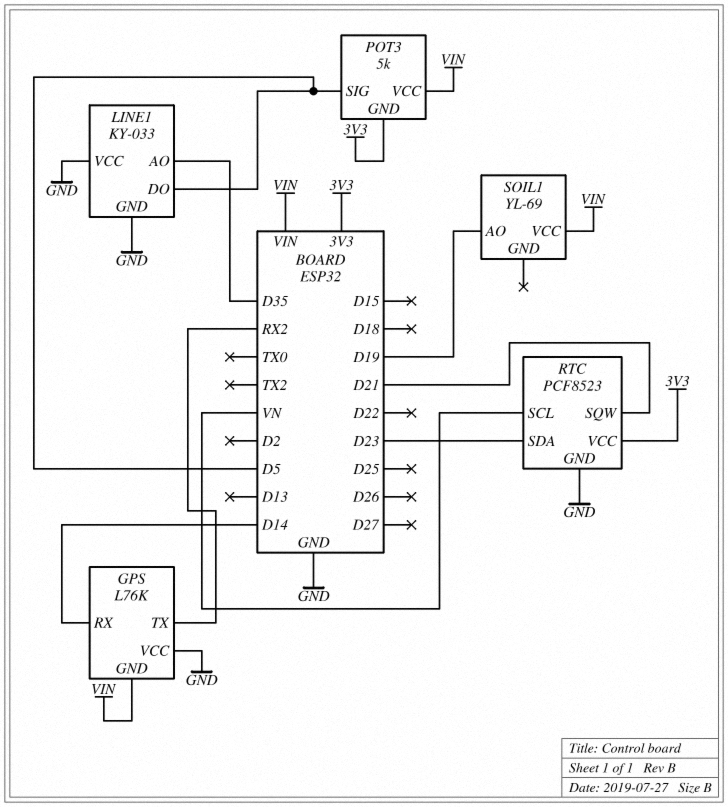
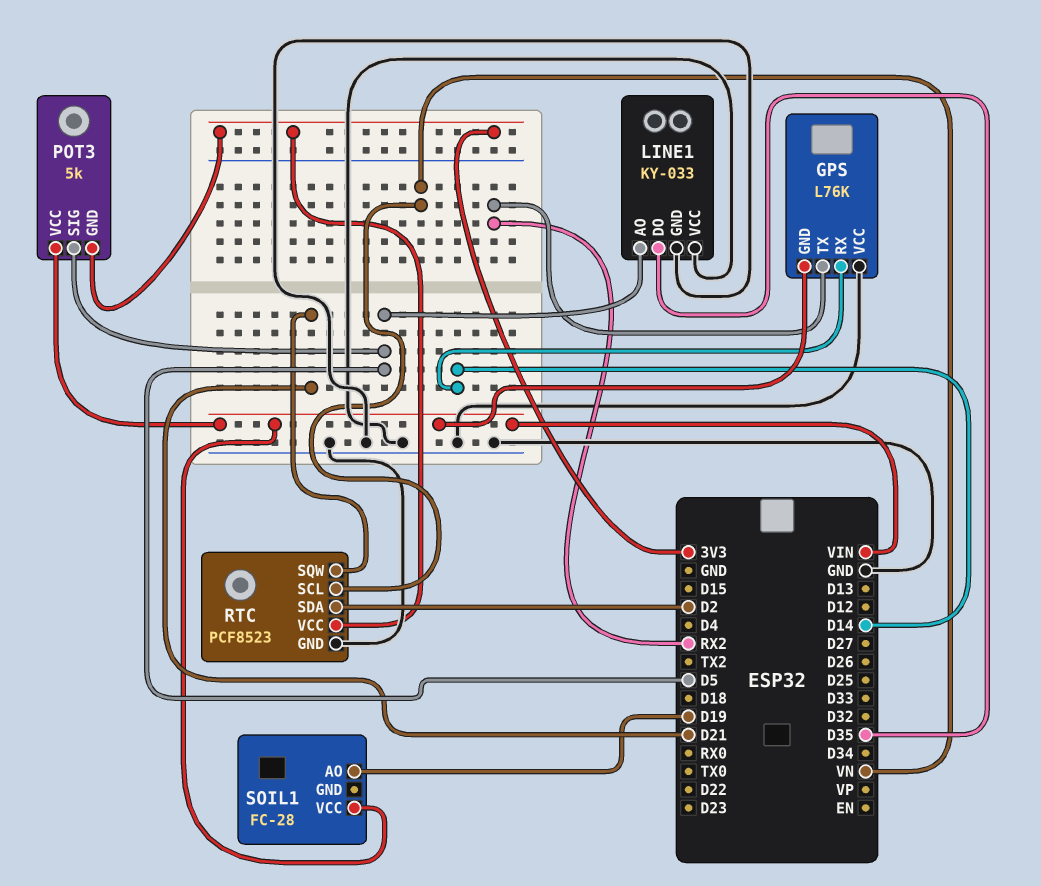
LINE1 pin AO: D35 -> D5
LINE1 pin DO: D5 -> D35
RTC pin SDA: D23 -> D2
SOIL1: YL-69 -> FC-28

